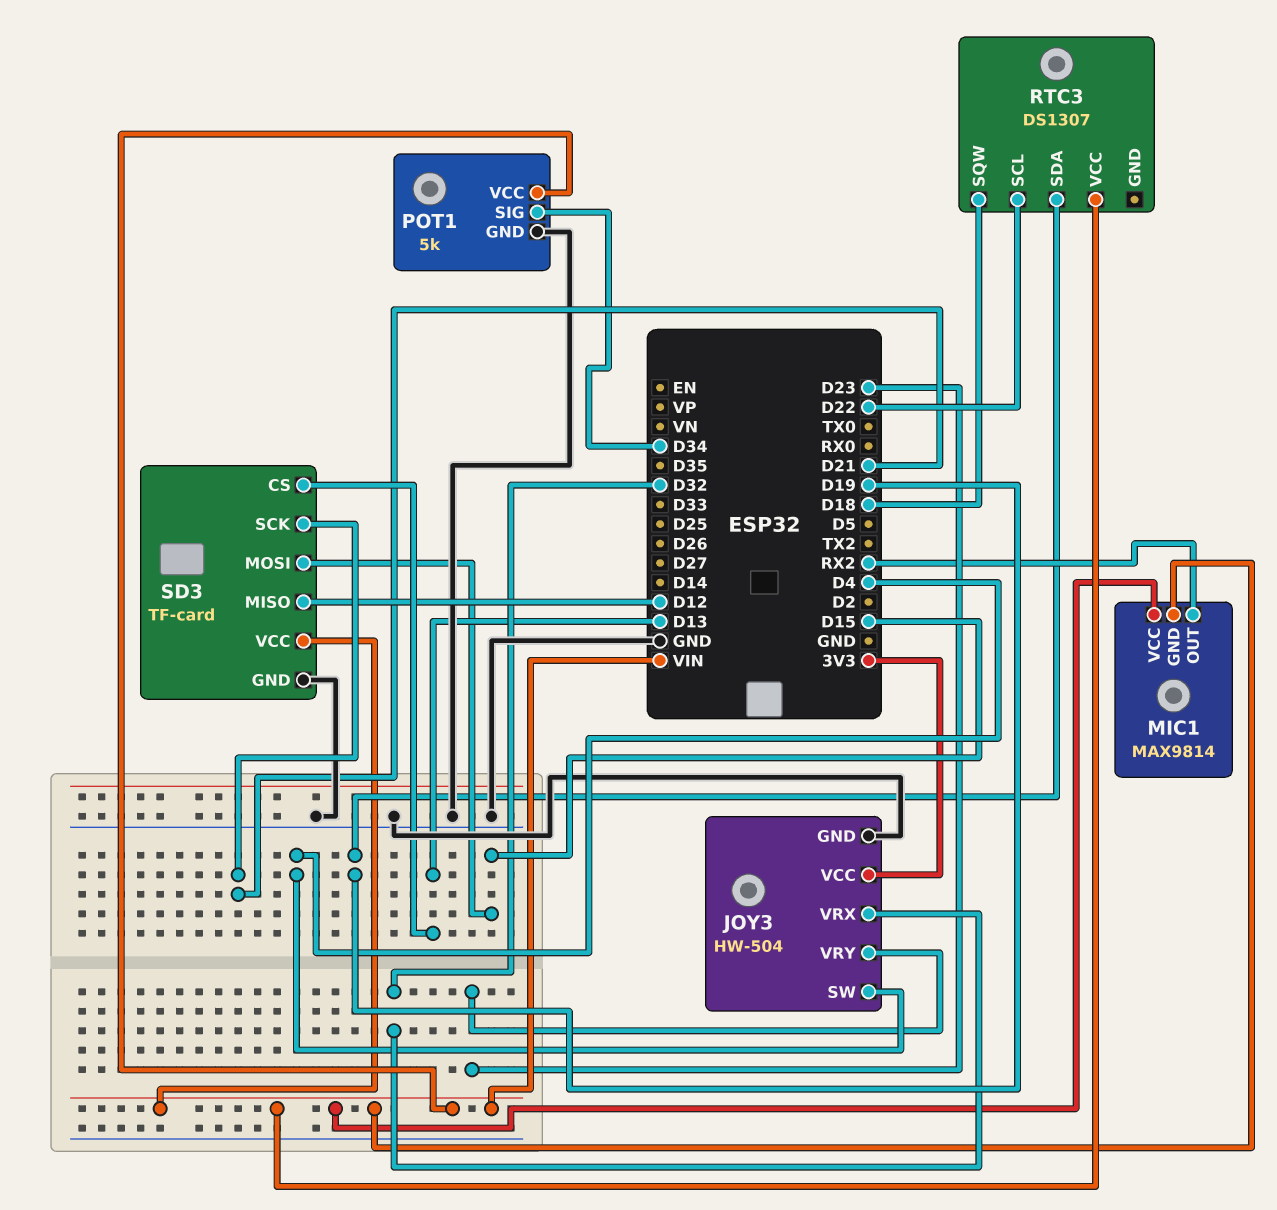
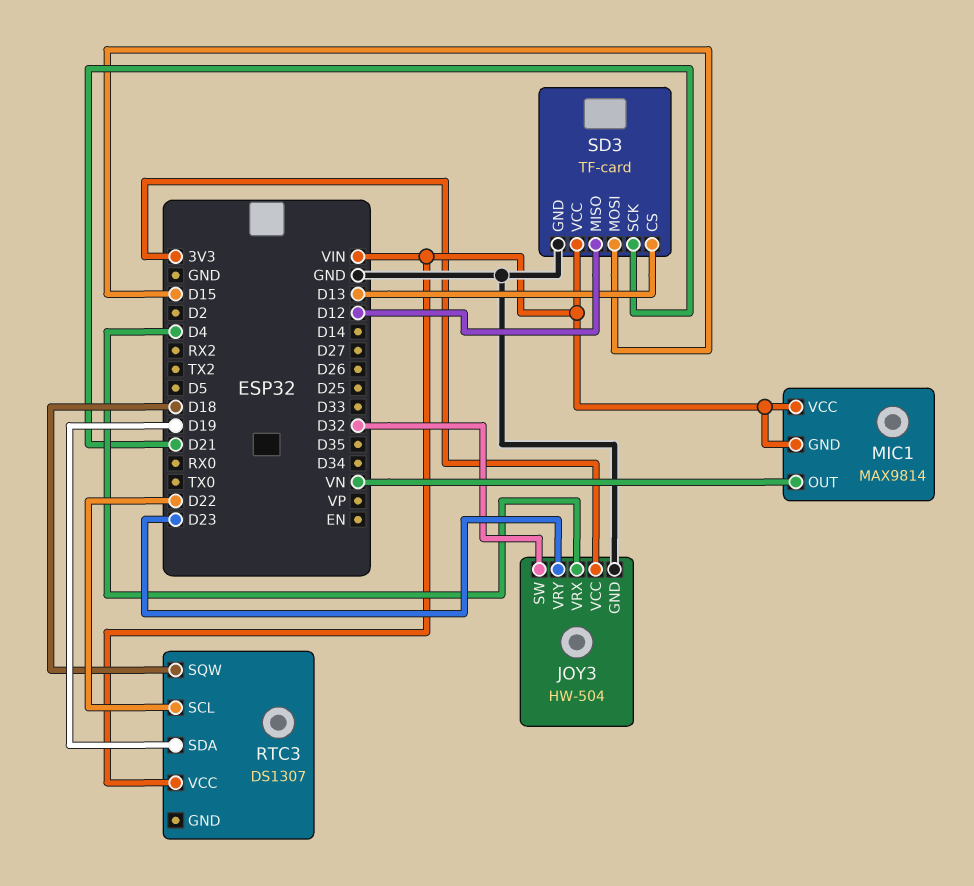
JOY3 pin SW: D4 -> D32
JOY3 pin VRX: D32 -> D4
MIC1 pin OUT: RX2 -> VN
POT1: 5k -> none
POT1 pin GND: GND -> none
POT1 pin SIG: D34 -> none
POT1 pin VCC: VIN -> none

